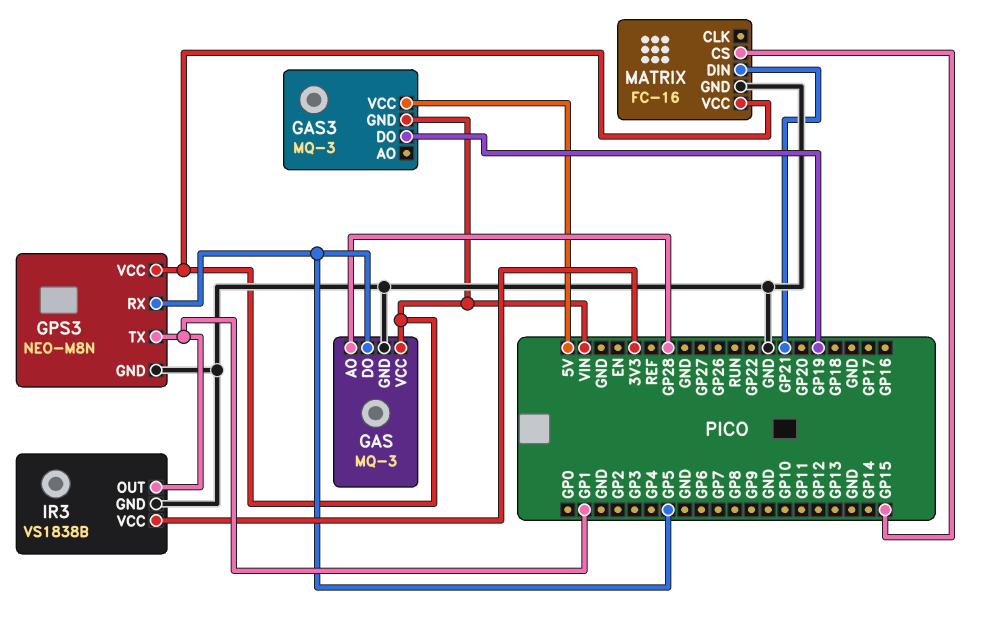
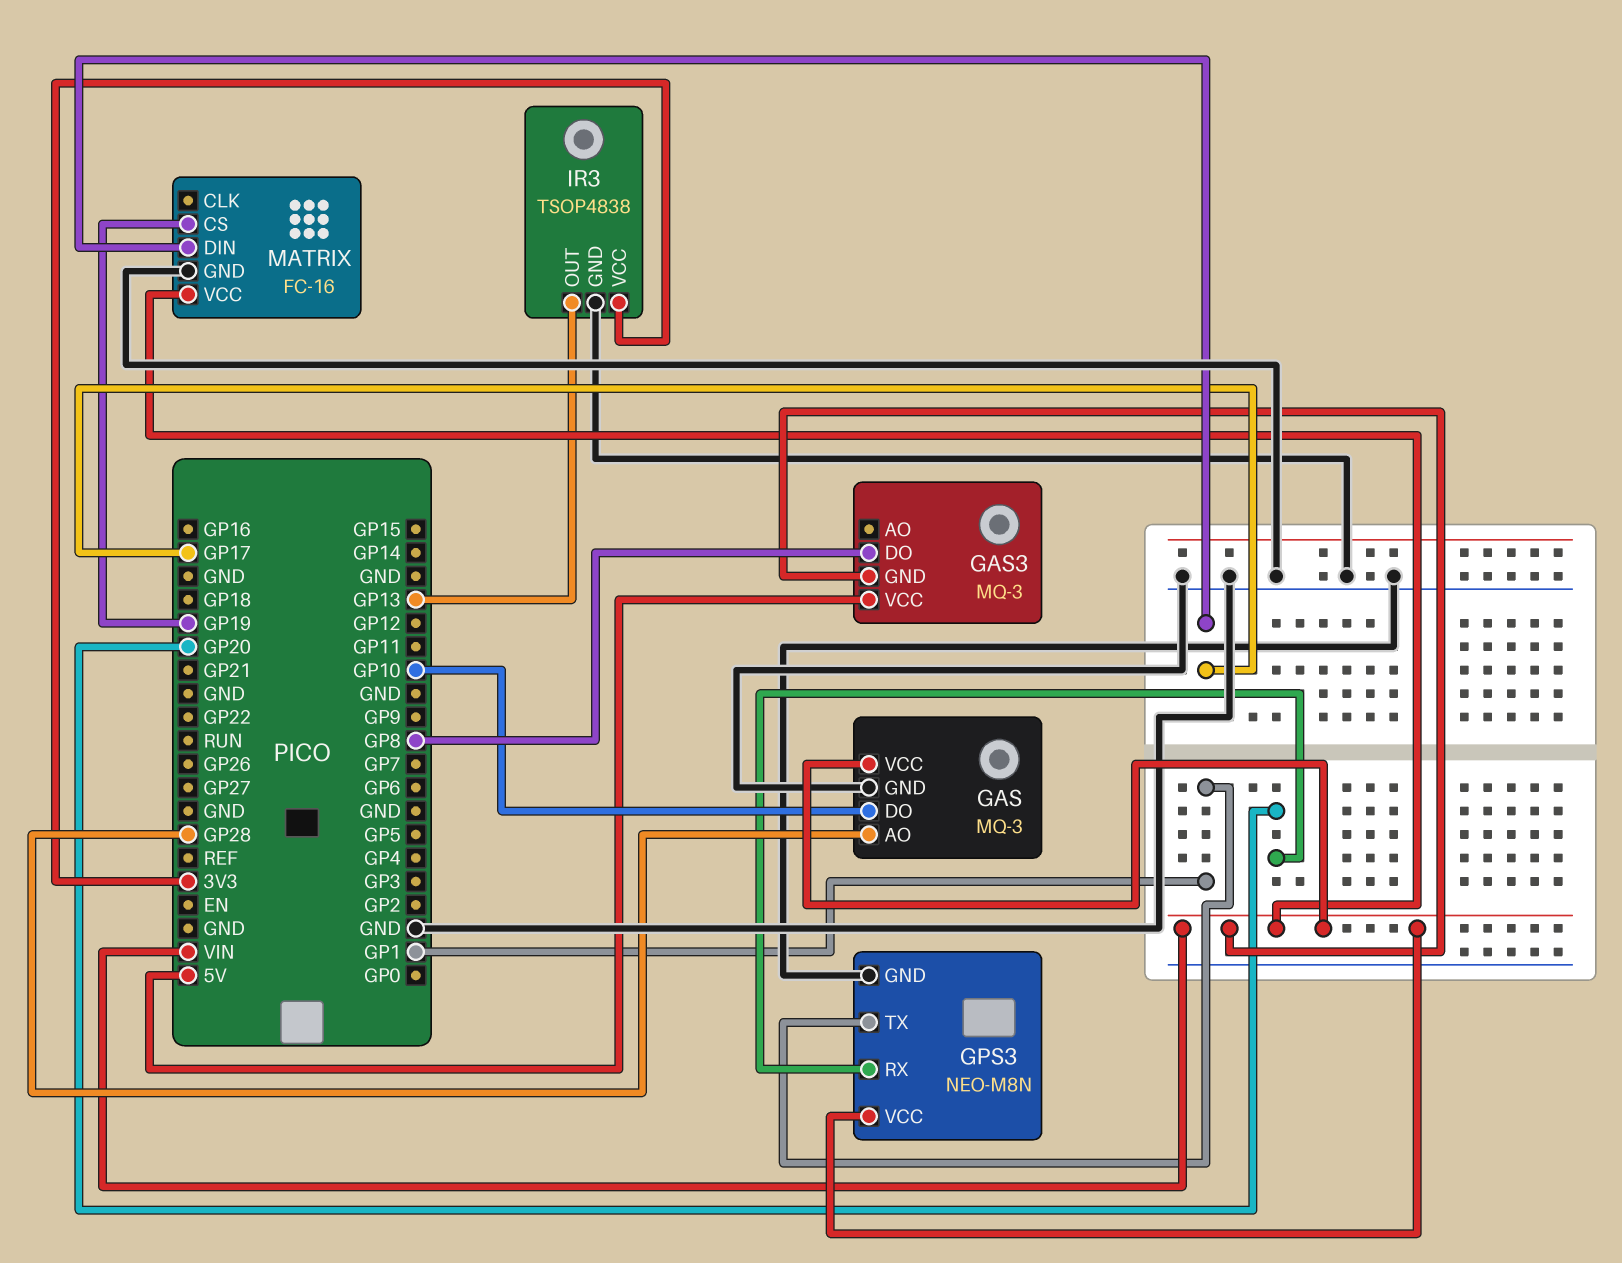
GAS pin DO: GP5 -> GP10
GAS3 pin DO: GP19 -> GP8
GPS3 pin RX: GP5 -> GP20
IR3: VS1838B -> TSOP4838
IR3 pin OUT: GP1 -> GP13
MATRIX pin CS: GP15 -> GP19
MATRIX pin DIN: GP21 -> GP17

